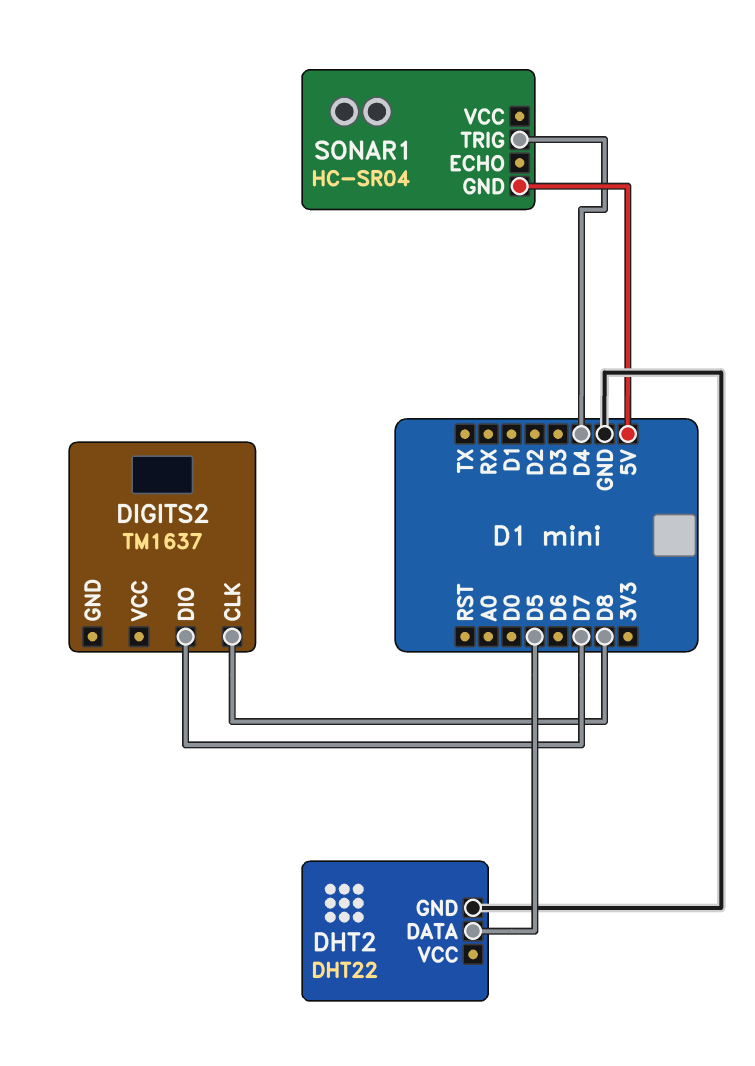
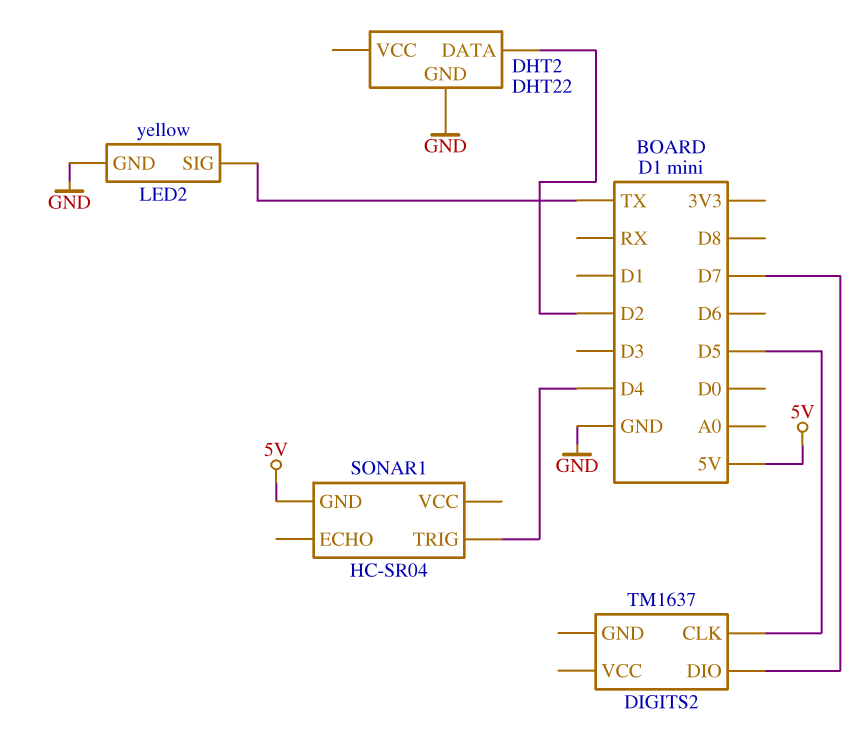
DHT2 pin DATA: D5 -> D2
DIGITS2 pin CLK: D8 -> D5
LED2: none -> yellow
LED2 pin GND: none -> GND
LED2 pin SIG: none -> TX

